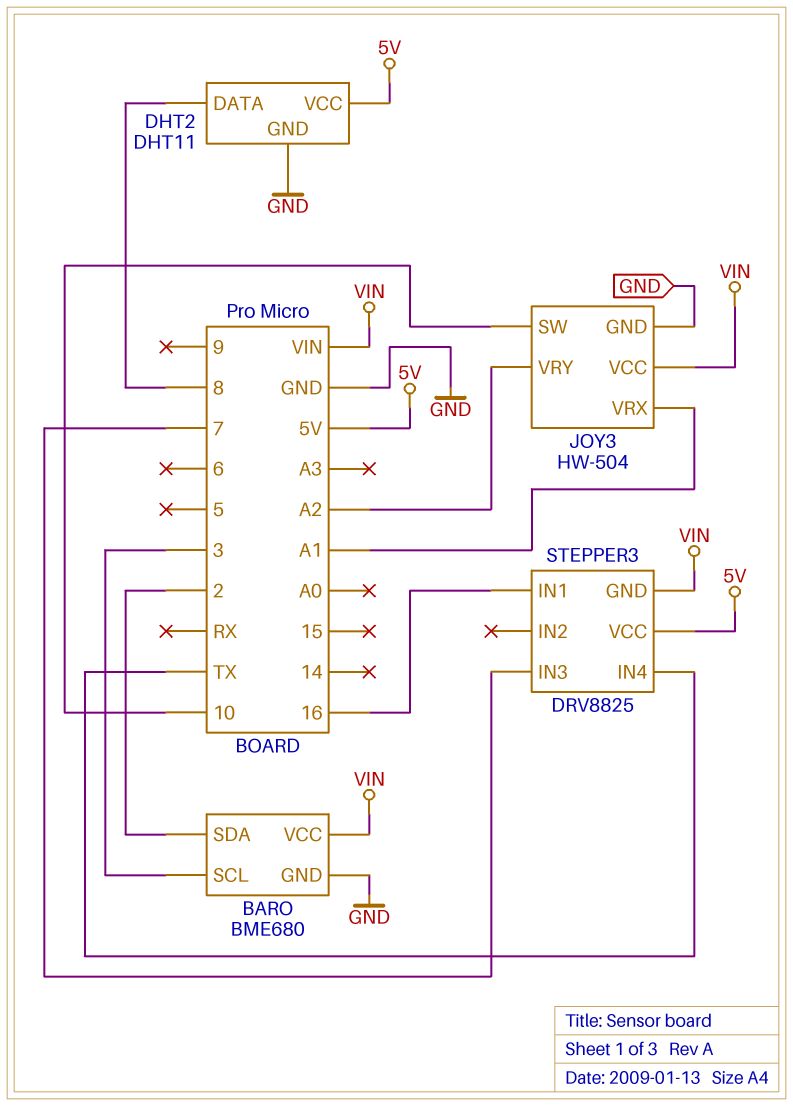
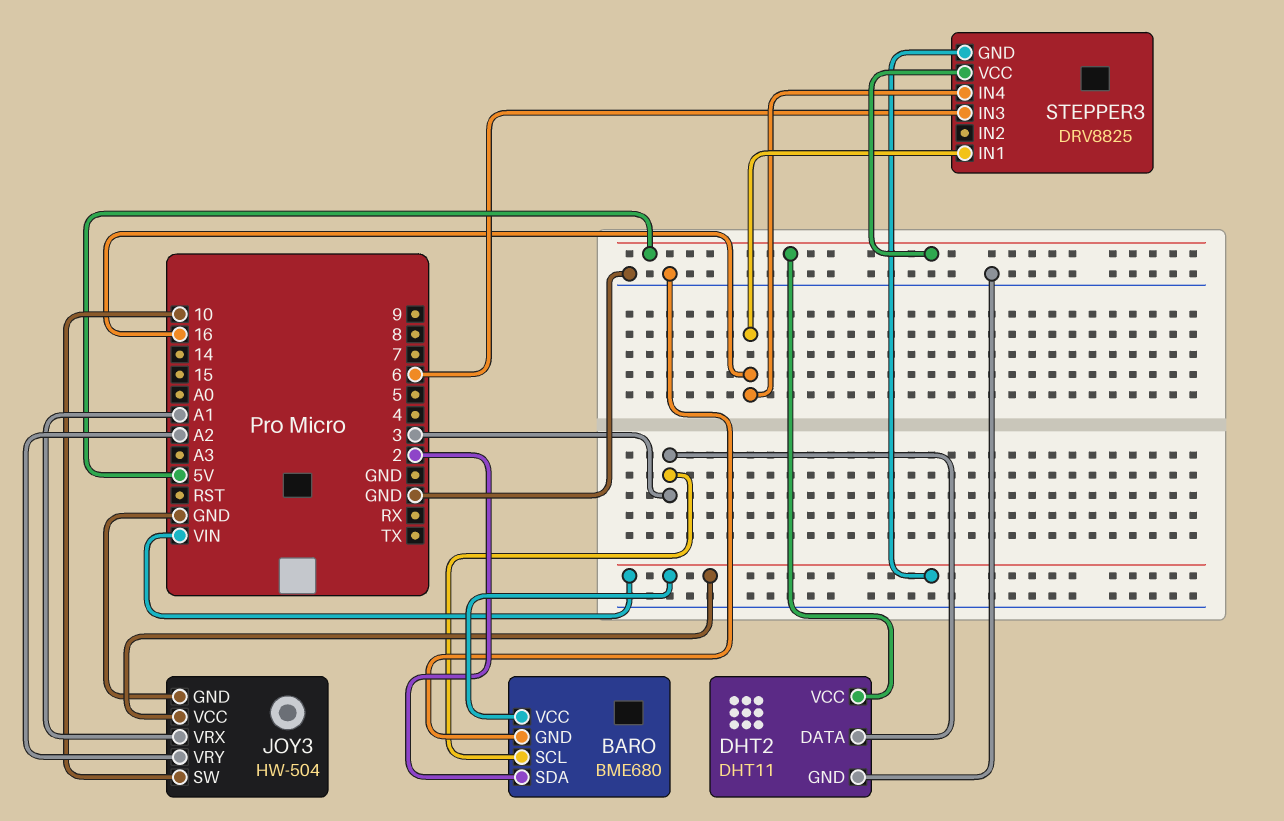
DHT2 pin DATA: 8 -> 3
STEPPER3 pin IN3: 7 -> 6
STEPPER3 pin IN4: TX -> 16

